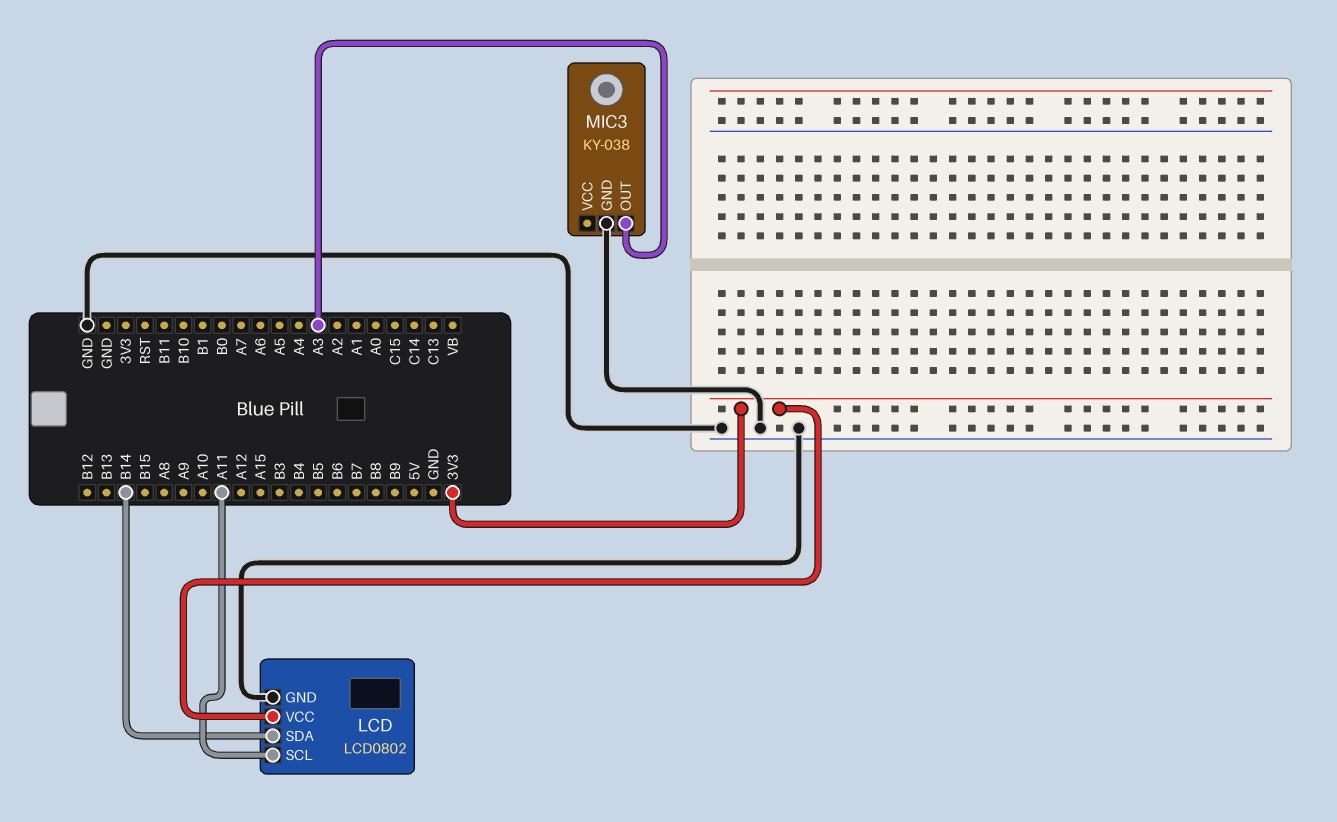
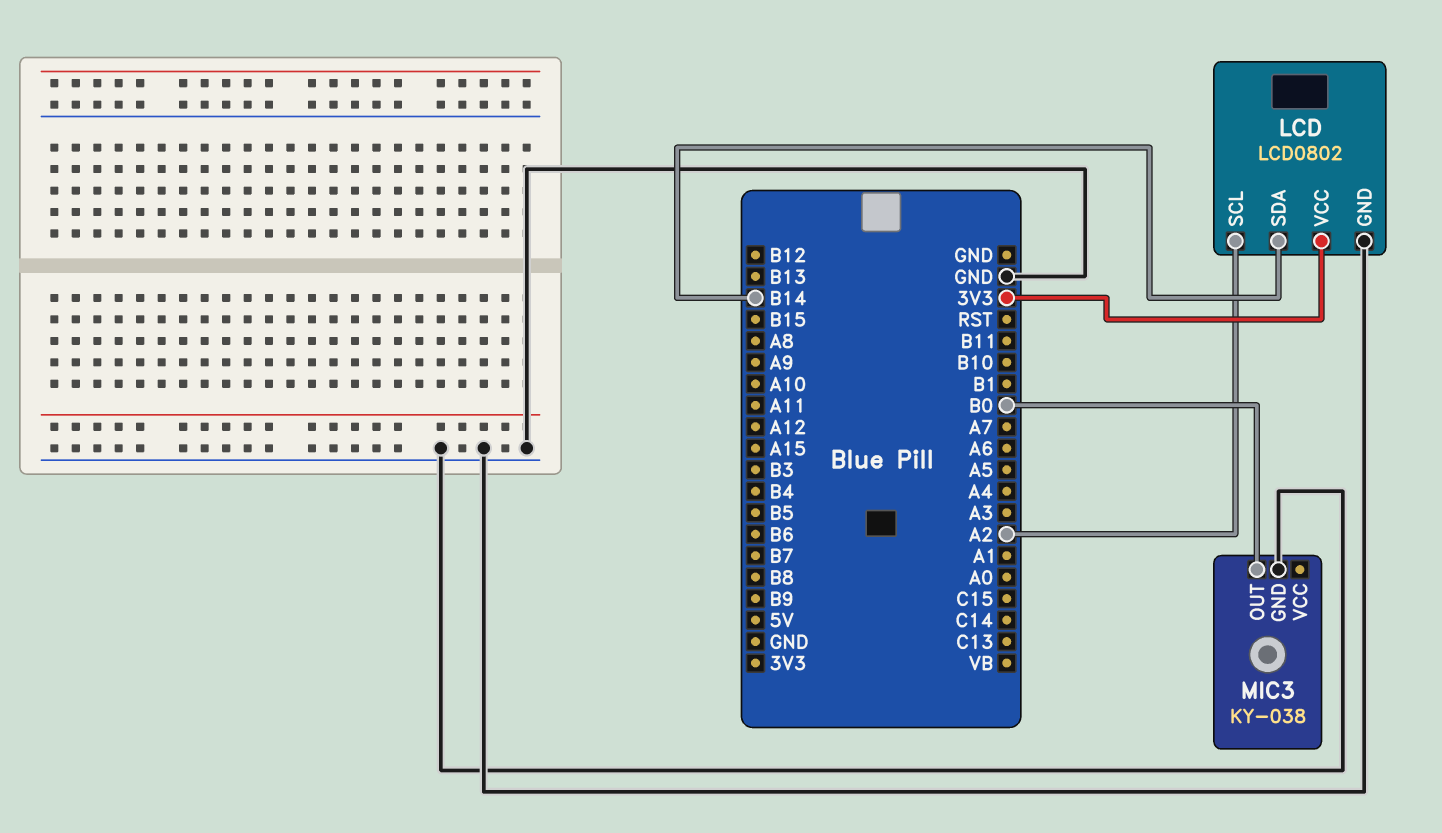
LCD pin SCL: A11 -> A2
MIC3 pin OUT: A3 -> B0

